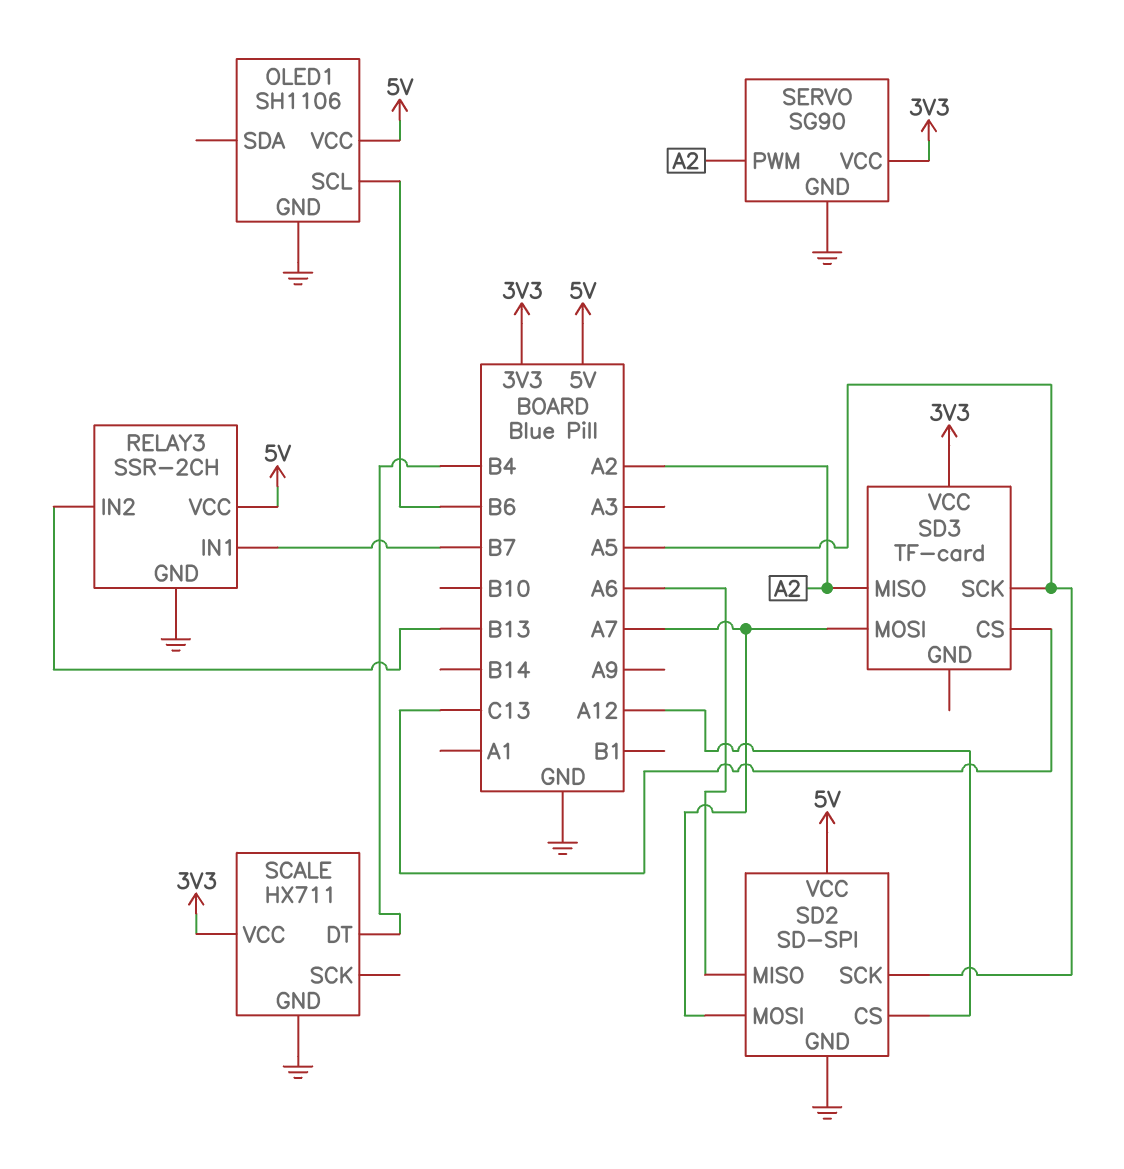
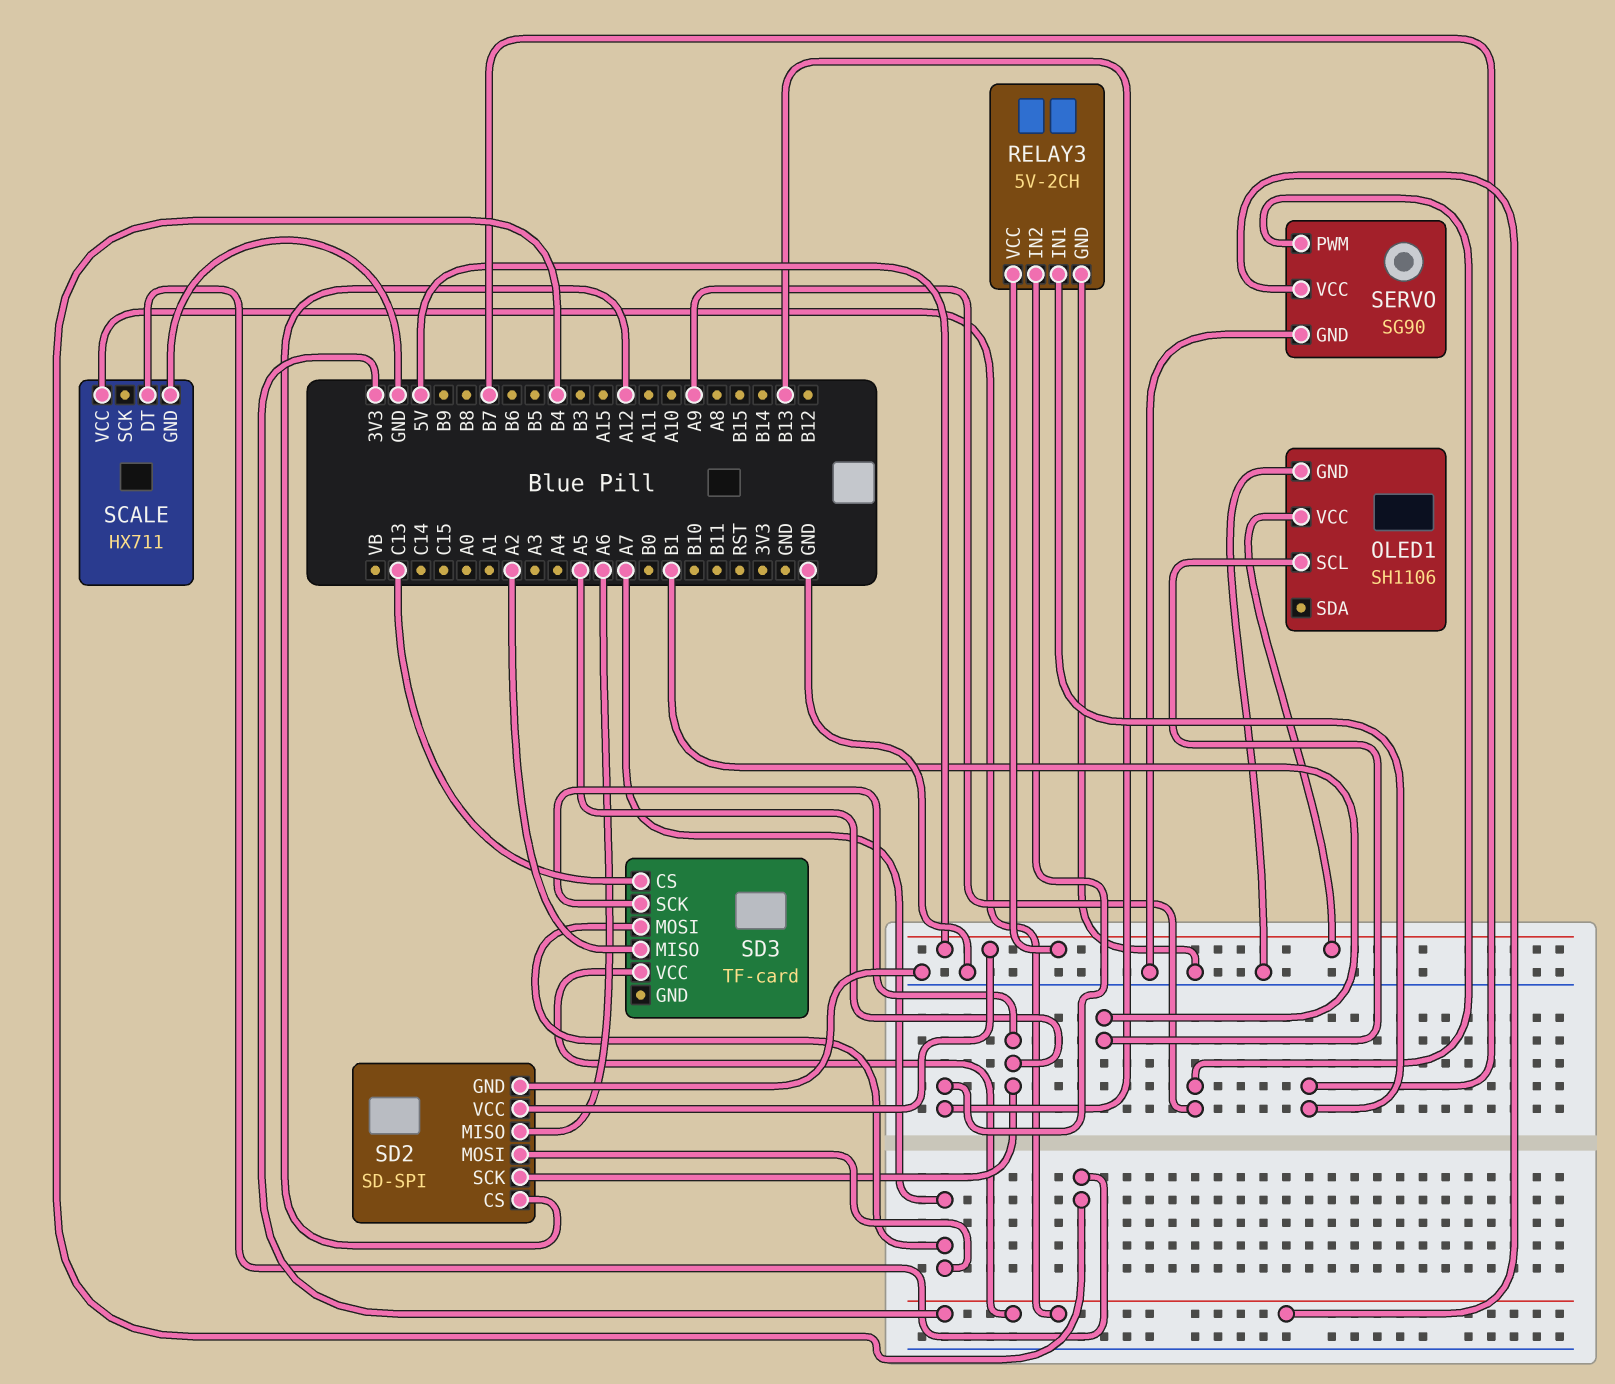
OLED1 pin SCL: B6 -> B1
RELAY3: SSR-2CH -> 5V-2CH
SERVO pin PWM: A2 -> A9

